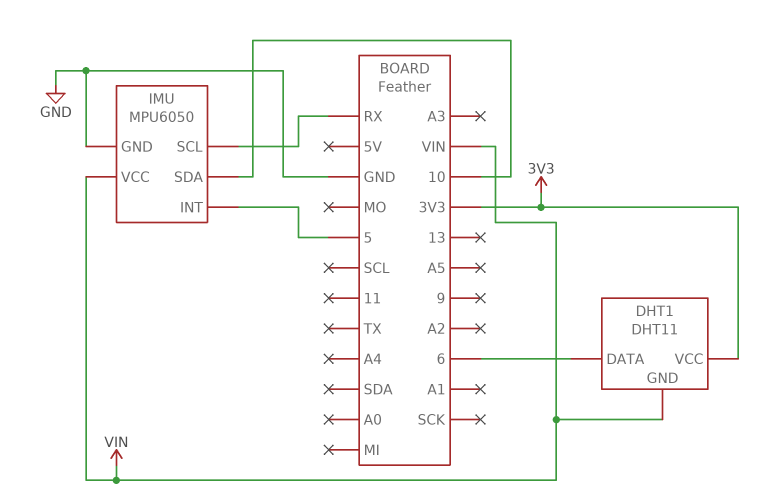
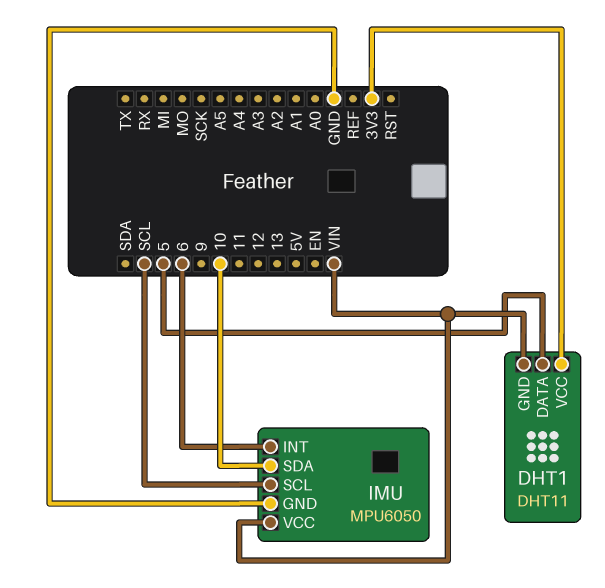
DHT1 pin DATA: 6 -> 5
IMU pin INT: 5 -> 6
IMU pin SCL: RX -> SCL

